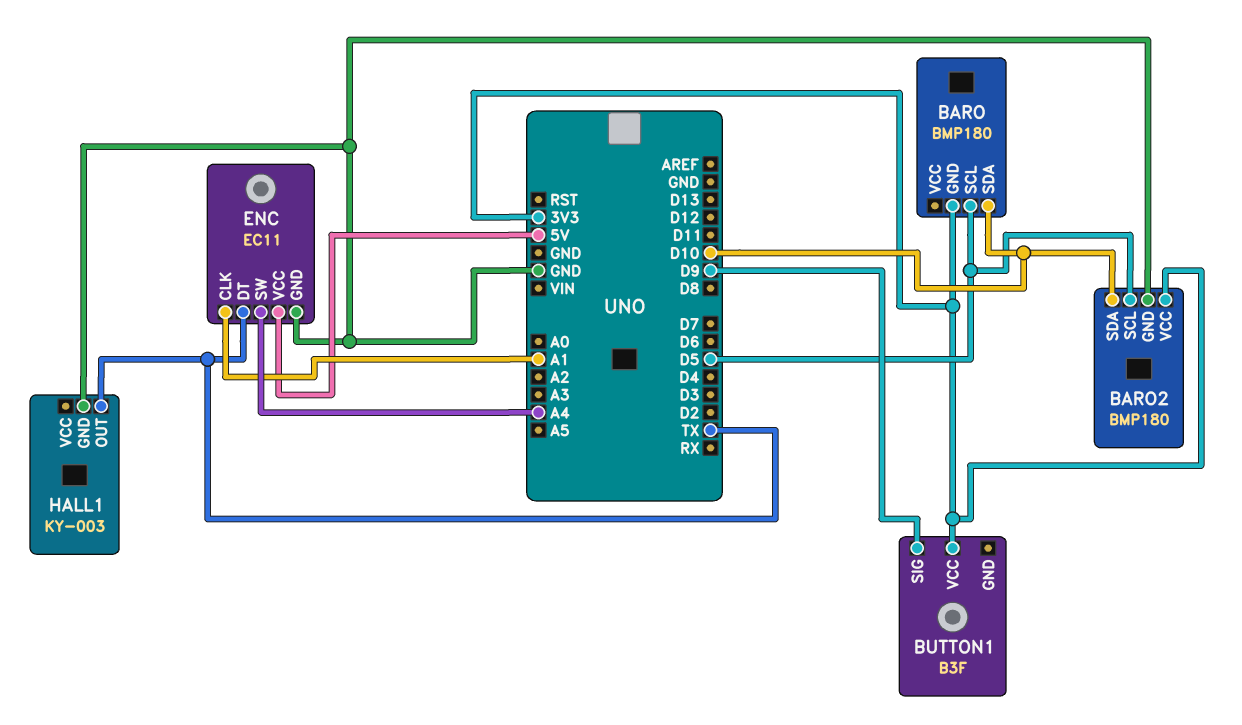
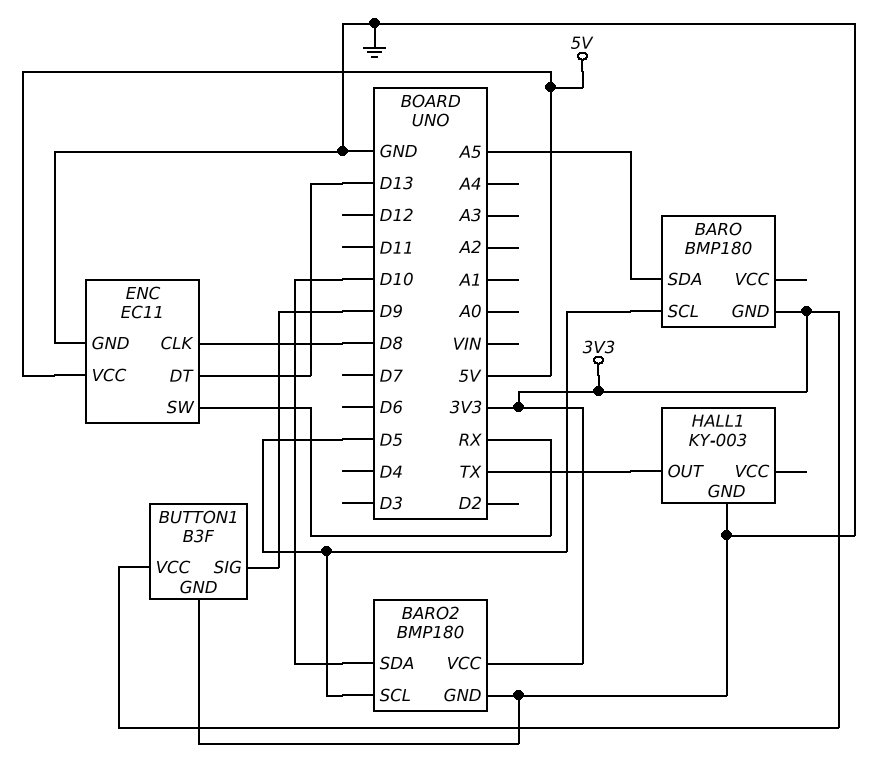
BARO pin SDA: D10 -> A5
BUTTON1 pin GND: none -> GND
ENC pin CLK: A1 -> D8
ENC pin DT: TX -> D13
ENC pin SW: A4 -> RX

